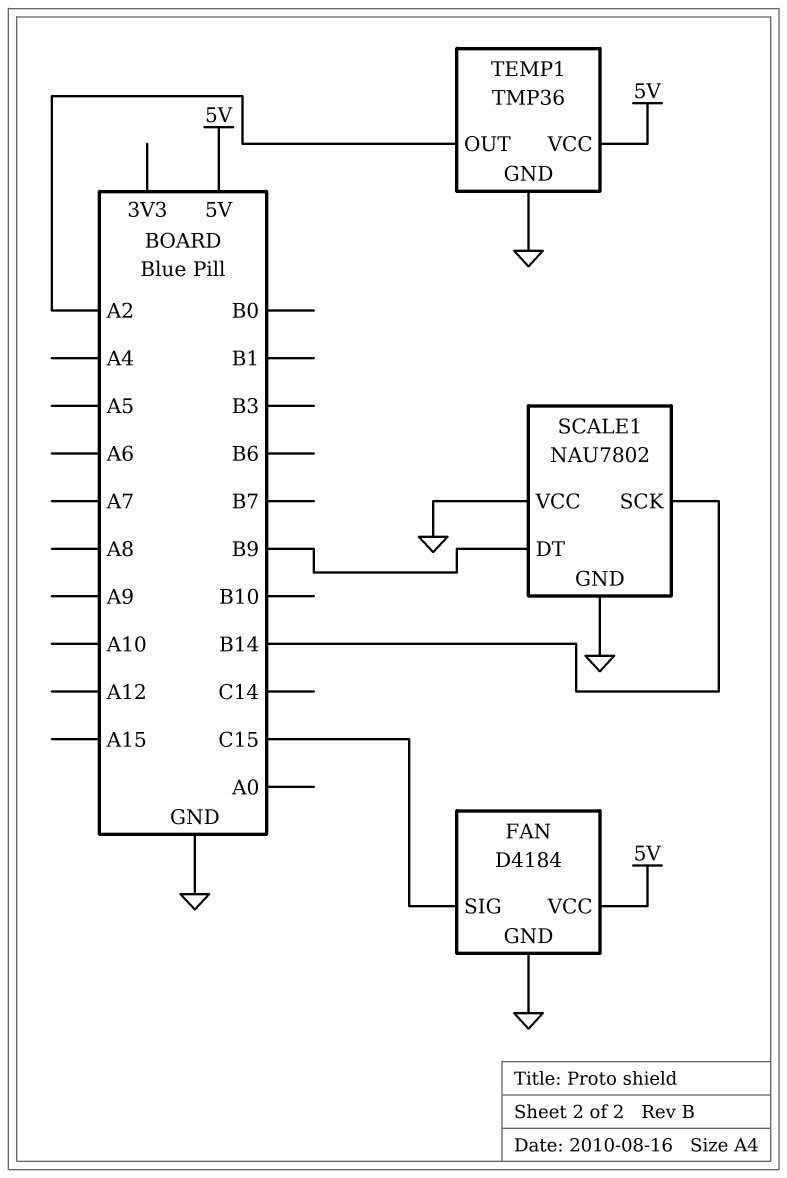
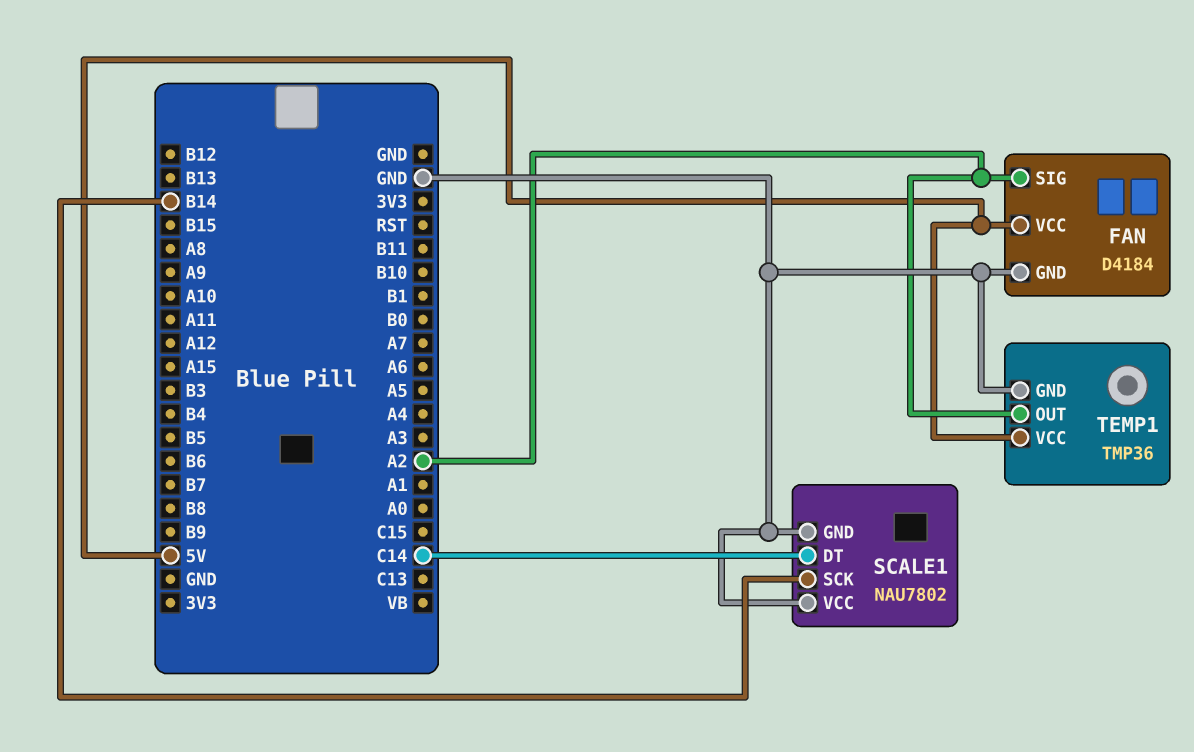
FAN pin SIG: C15 -> A2
SCALE1 pin DT: B9 -> C14

